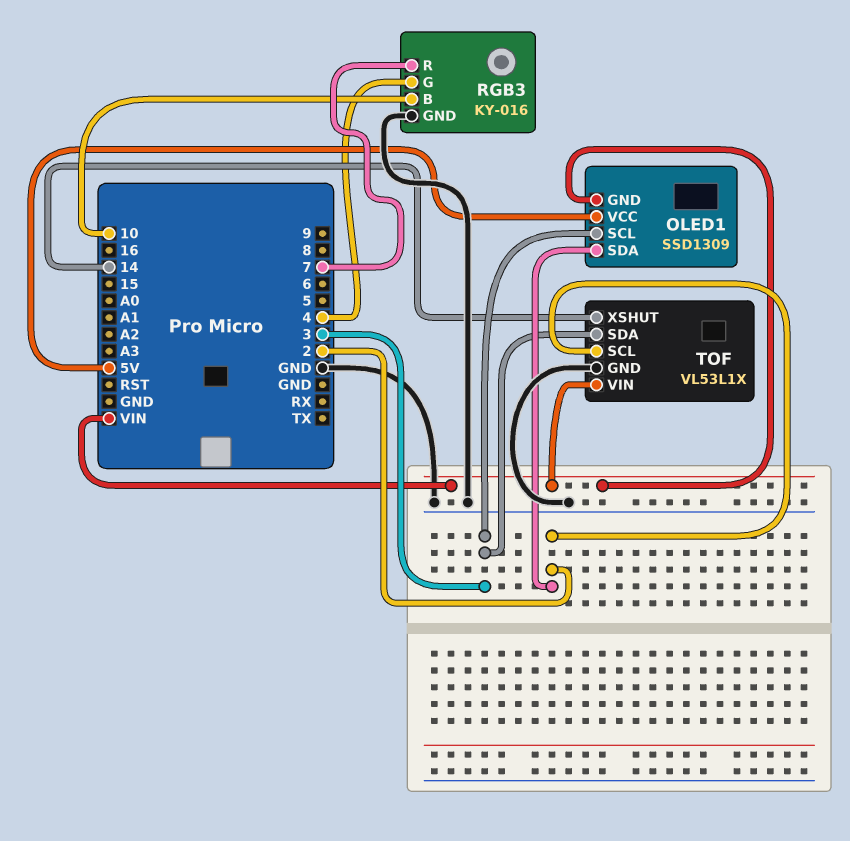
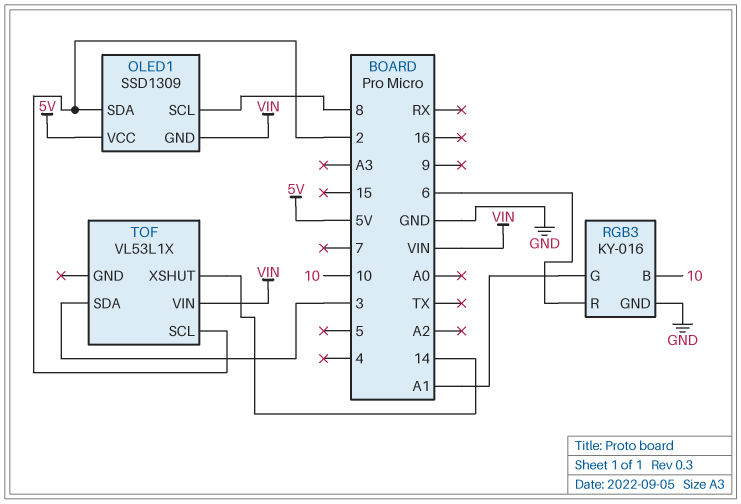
OLED1 pin SCL: 3 -> 8
RGB3 pin G: 4 -> A1
RGB3 pin R: 7 -> 6
TOF pin GND: GND -> none

